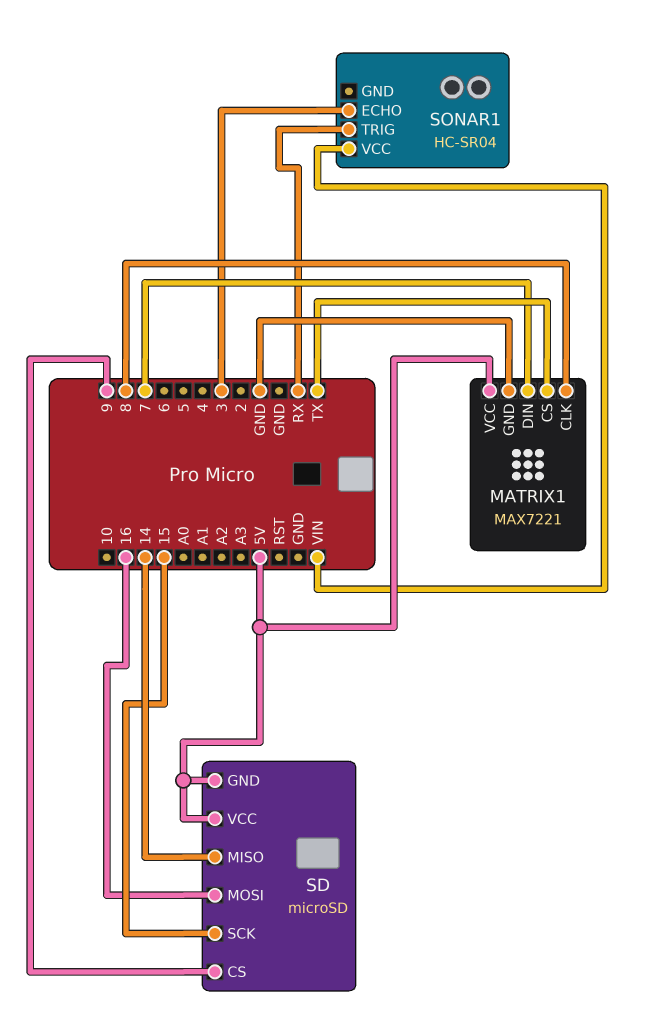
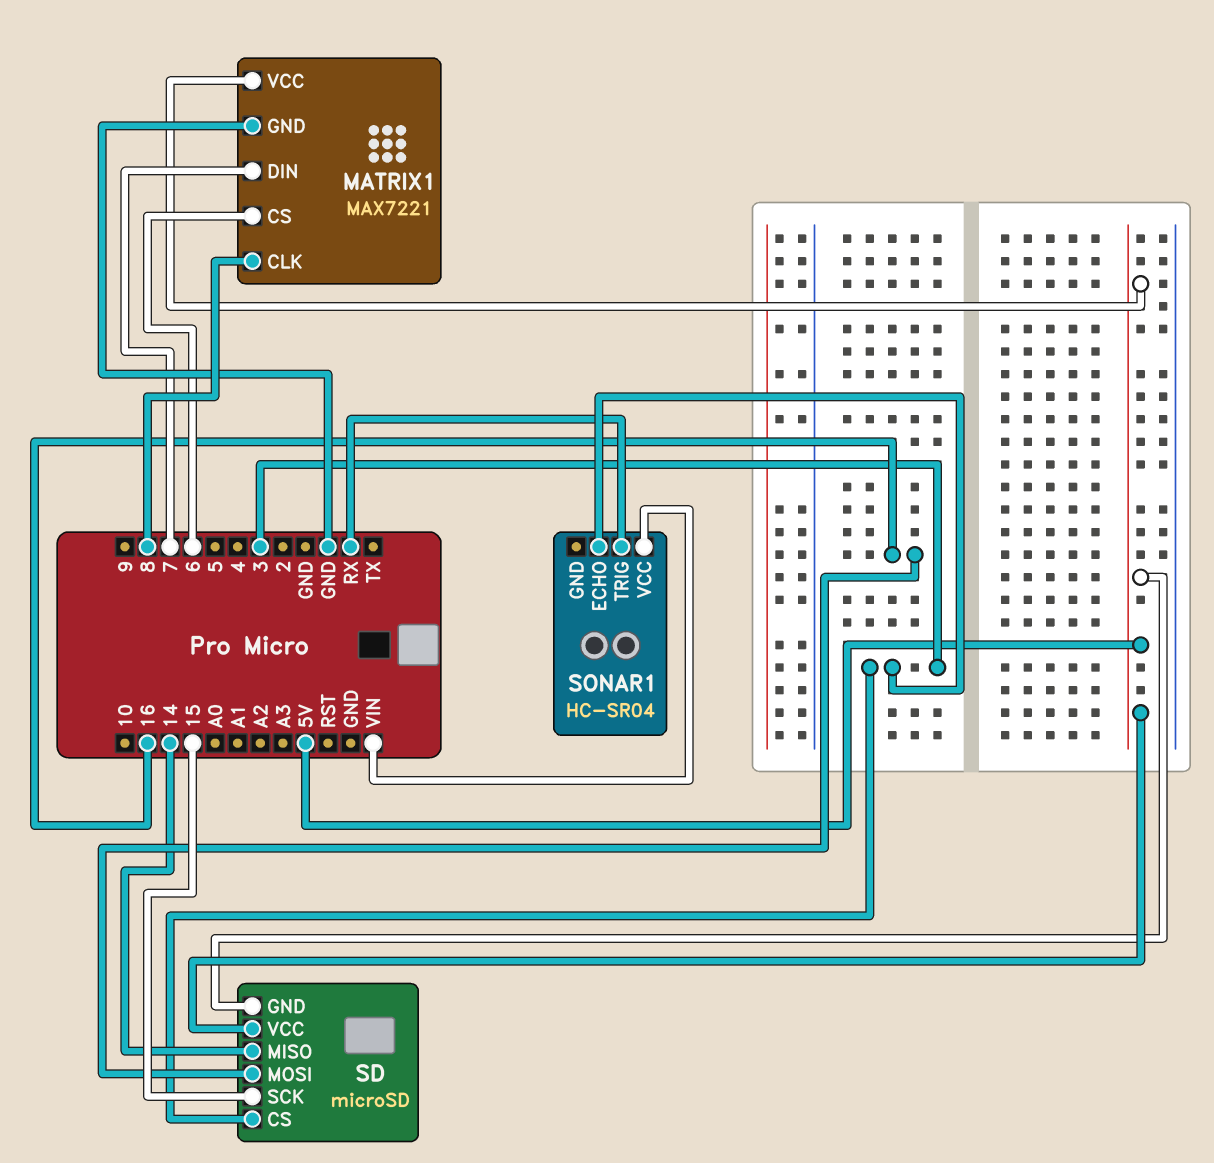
MATRIX1 pin CS: TX -> 6
SD pin CS: 9 -> 3

